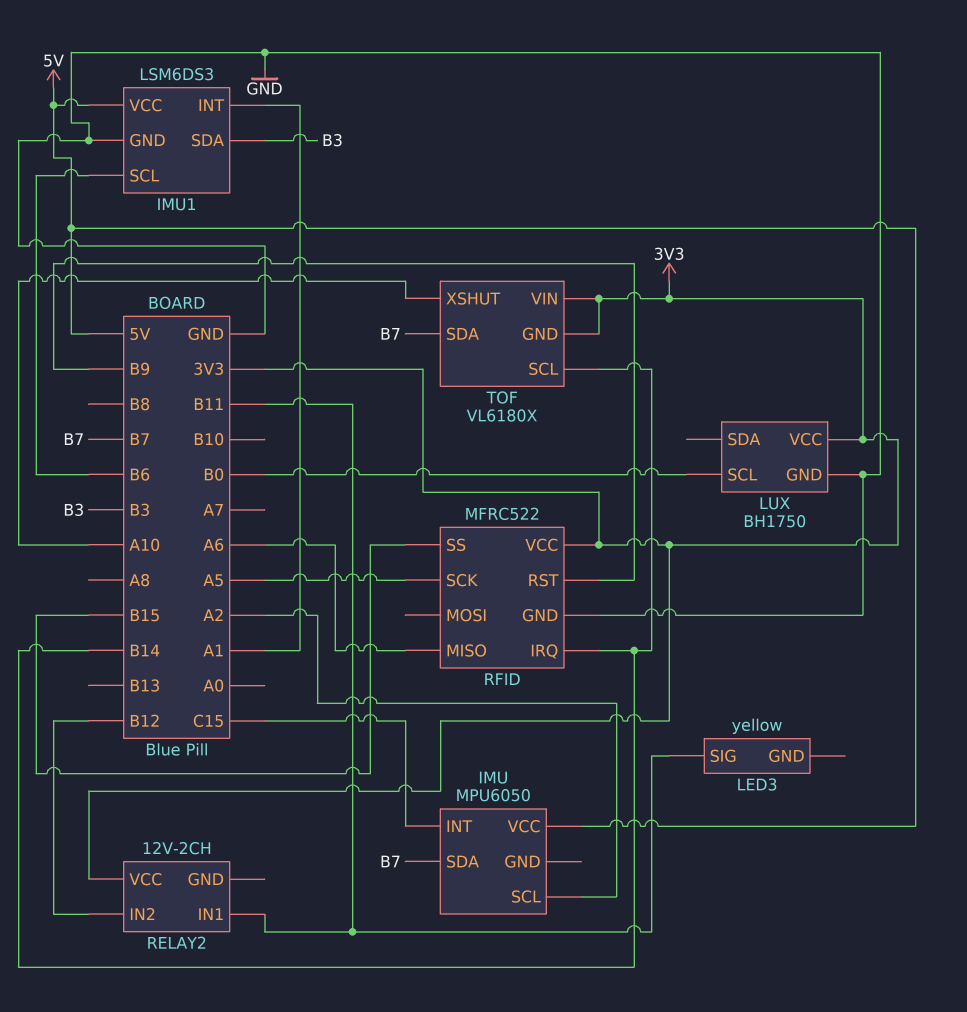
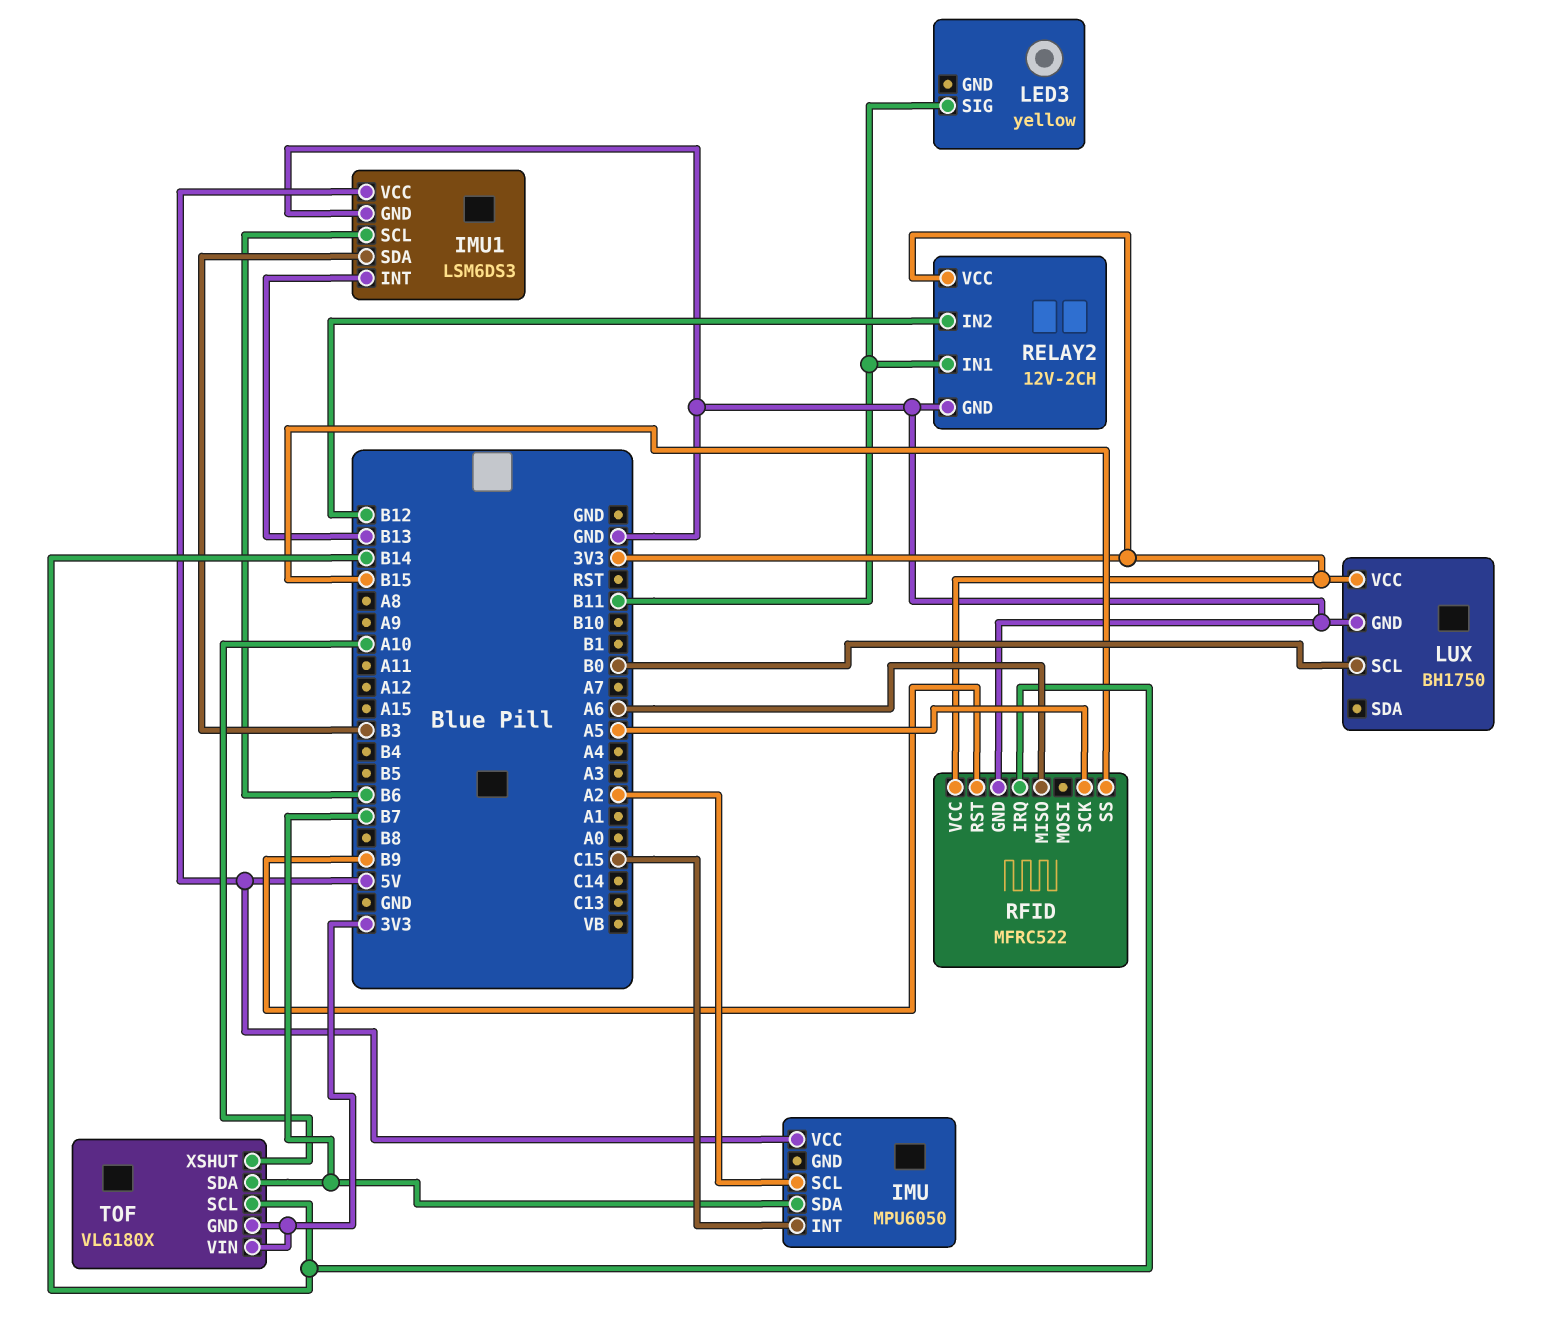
IMU1 pin INT: A1 -> B13
RELAY2 pin GND: none -> GND

